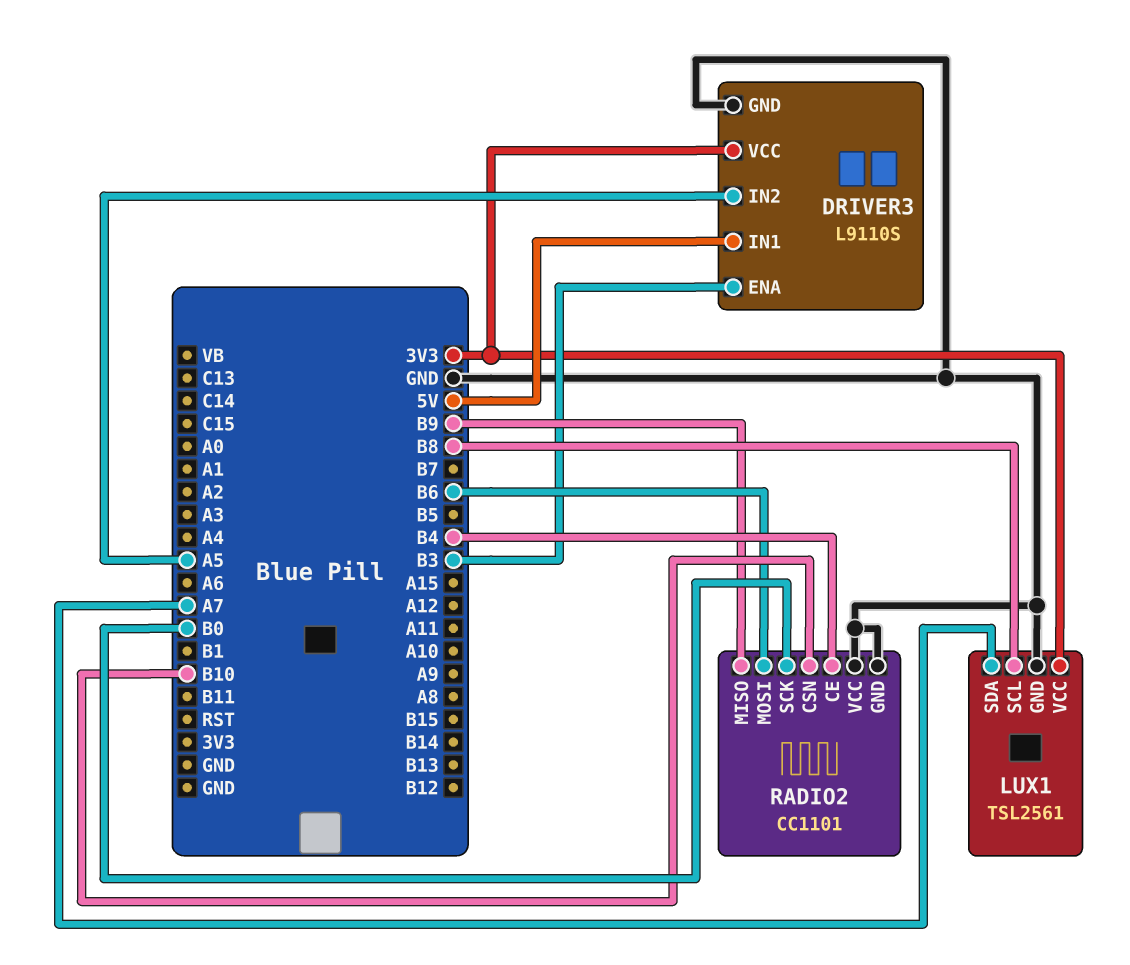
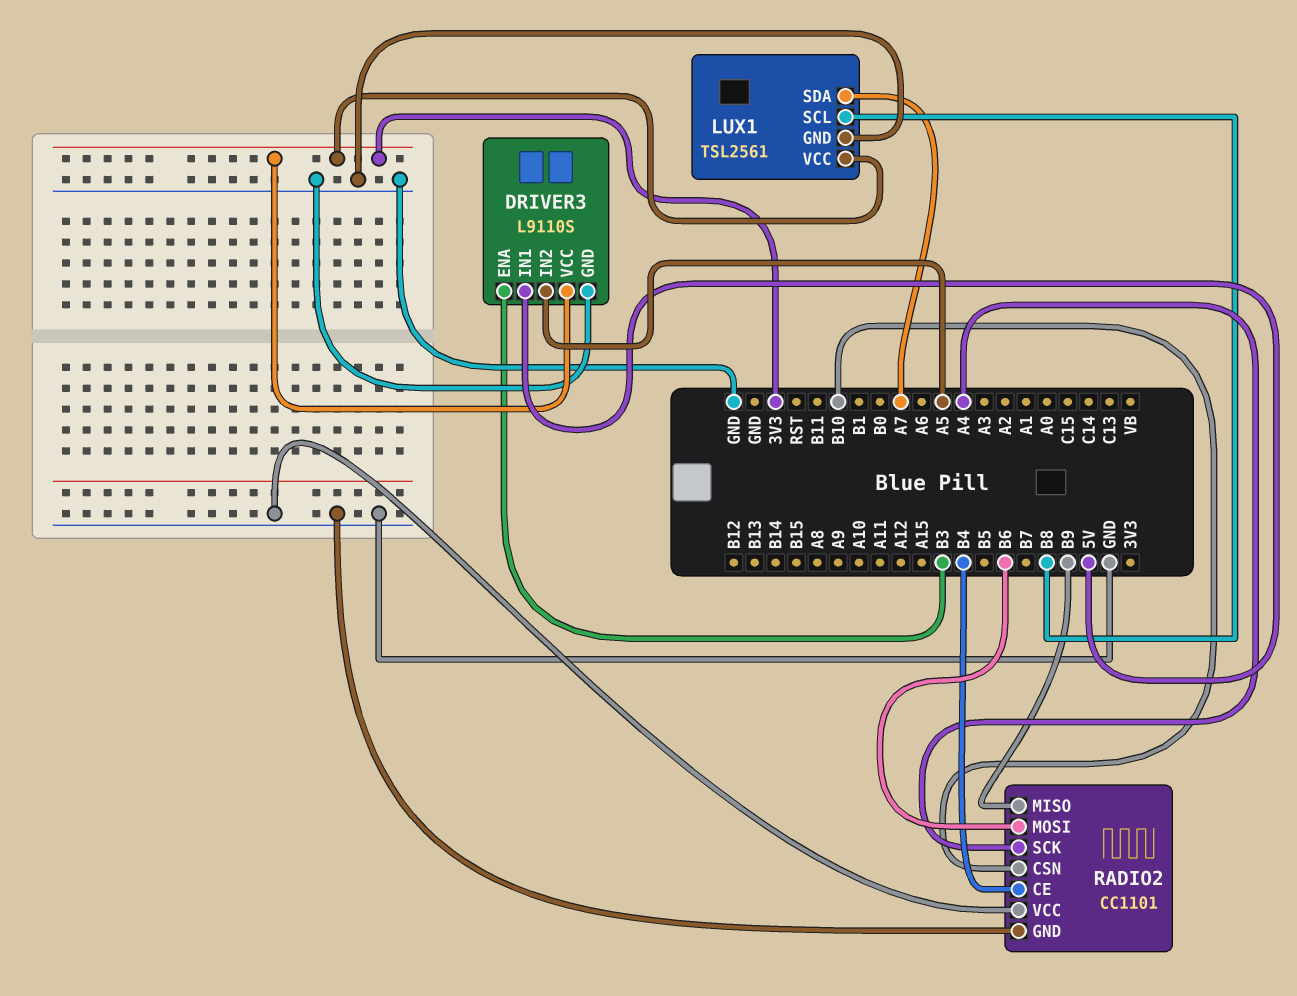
RADIO2 pin SCK: B0 -> A4

